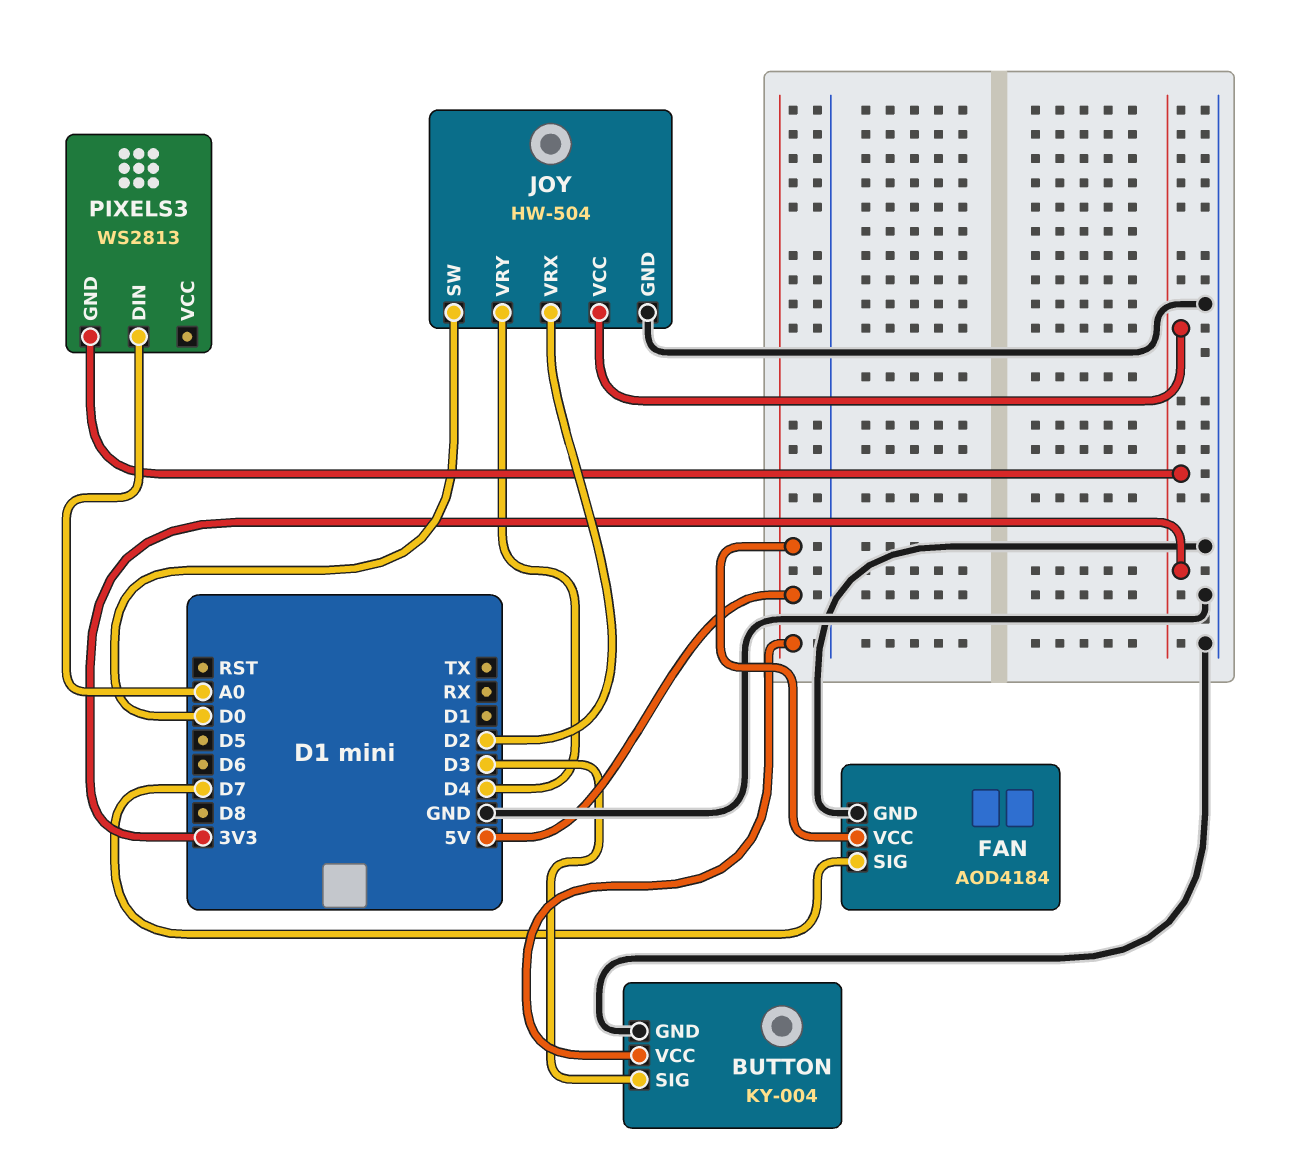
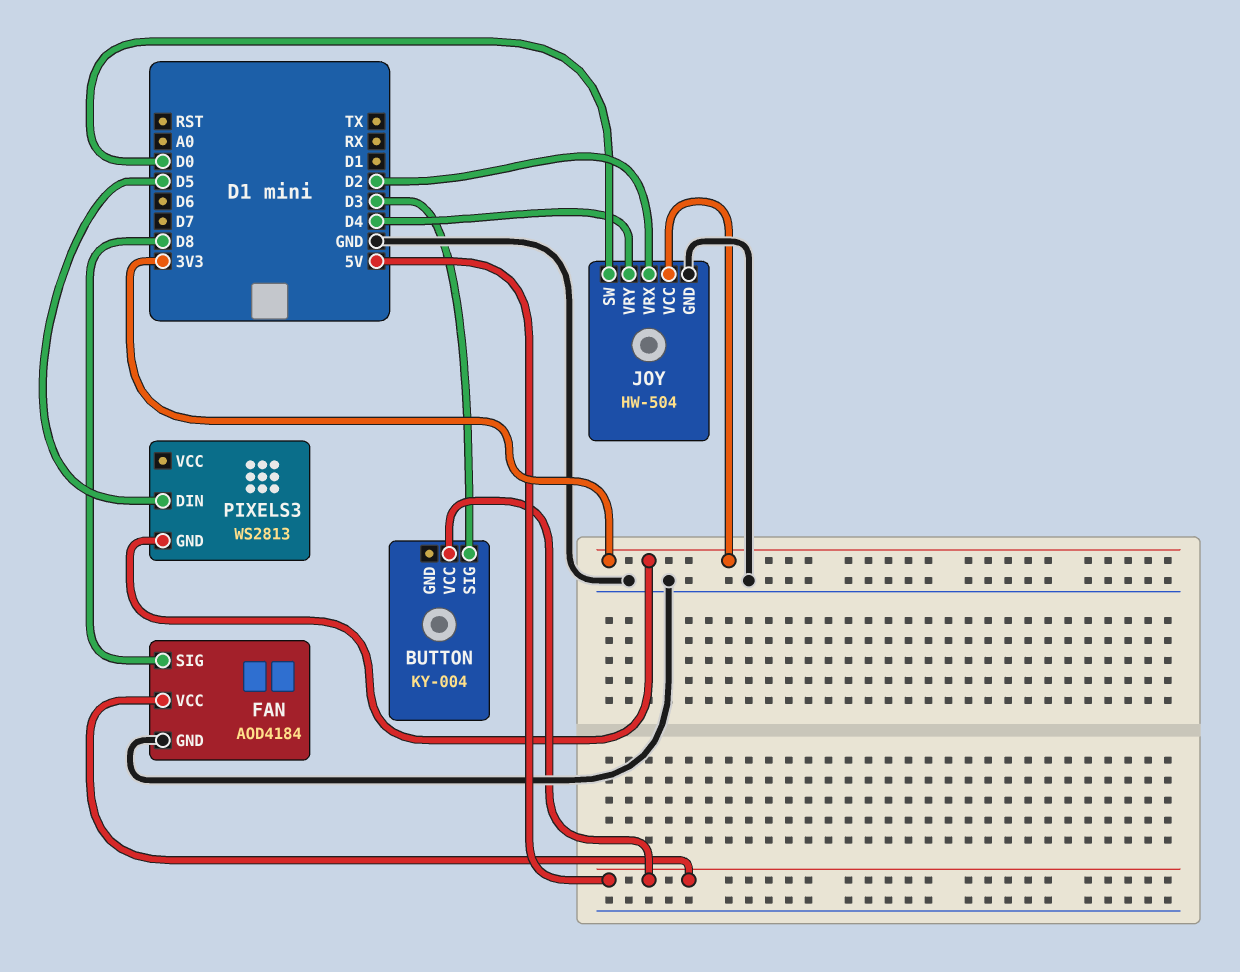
BUTTON pin GND: GND -> none
FAN pin SIG: D7 -> D8
PIXELS3 pin DIN: A0 -> D5

